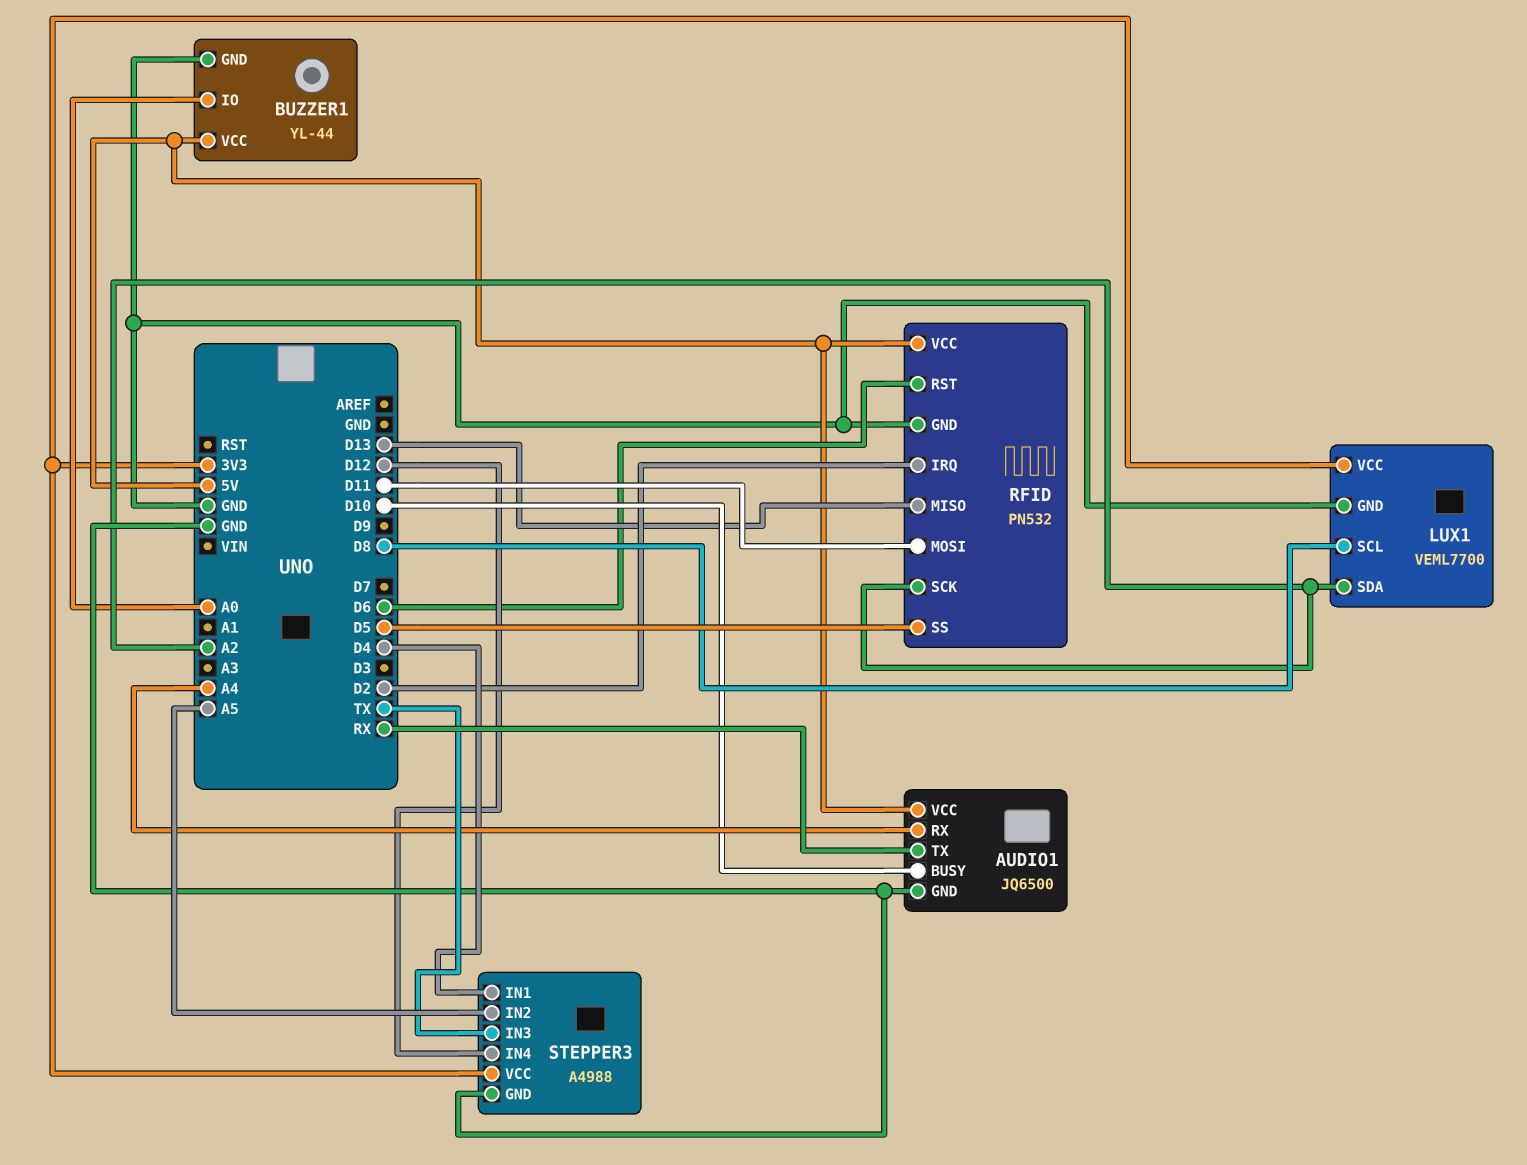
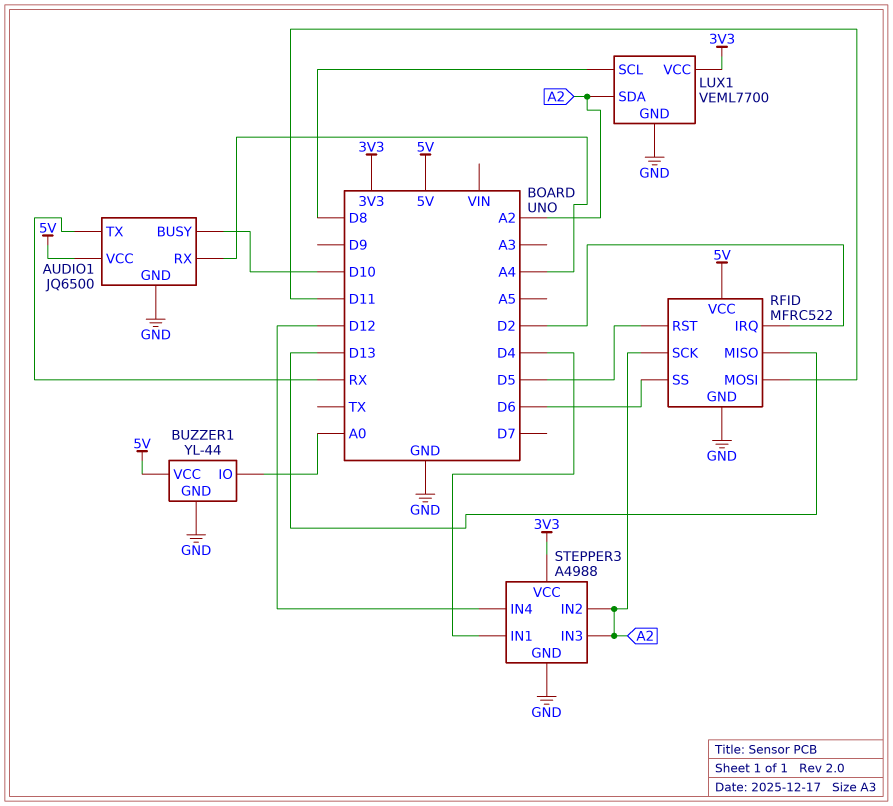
RFID: PN532 -> MFRC522
RFID pin RST: D6 -> D5
RFID pin SS: D5 -> D6
STEPPER3 pin IN2: A5 -> A2
STEPPER3 pin IN3: TX -> A2

